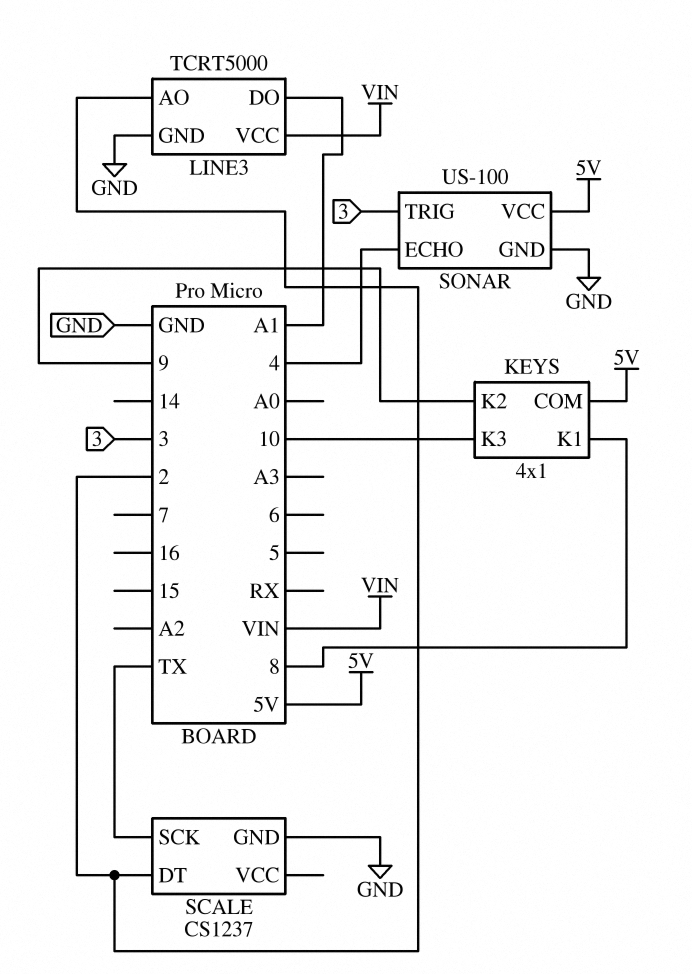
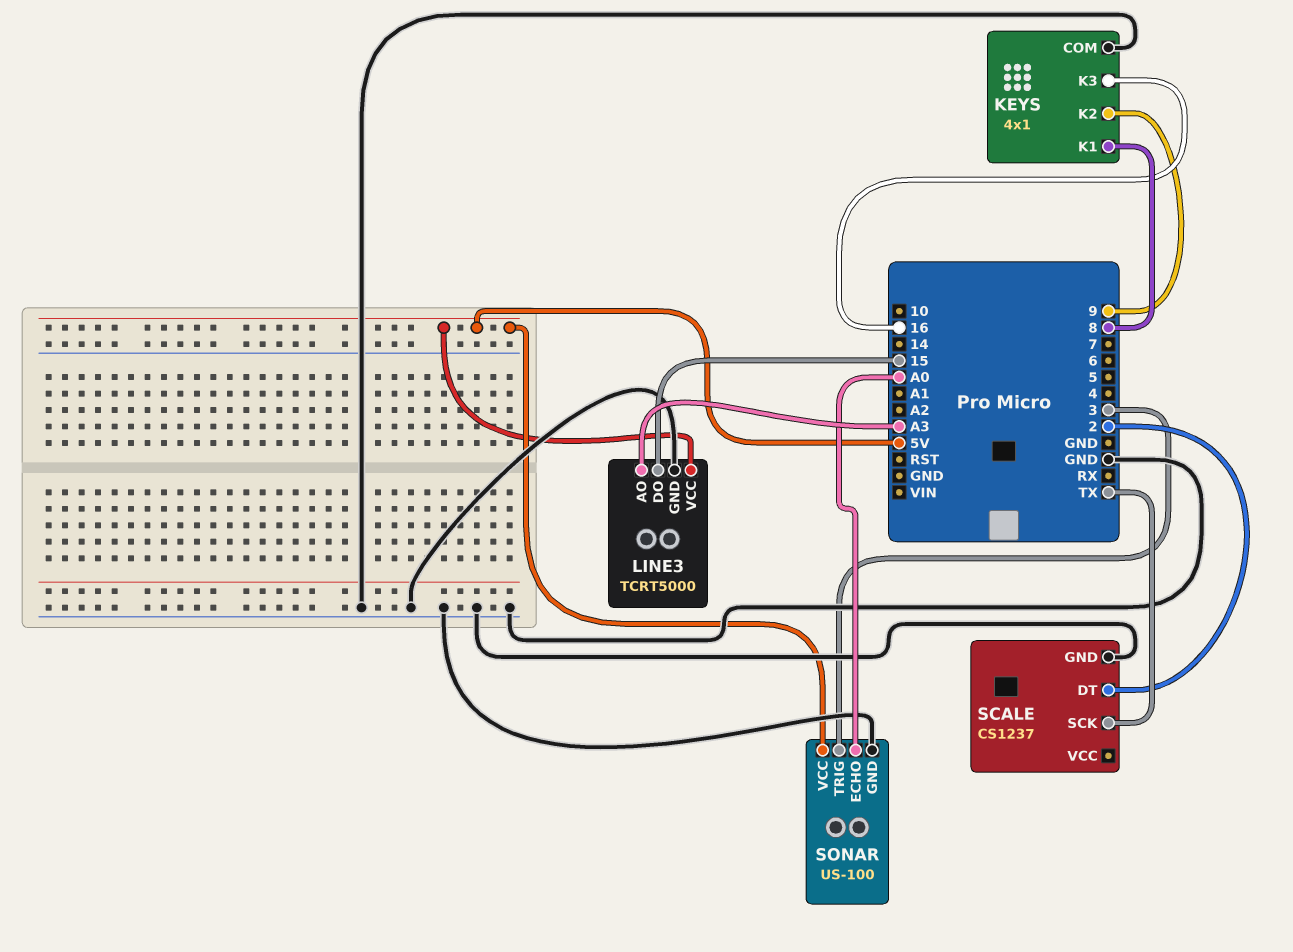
KEYS pin COM: 5V -> GND
KEYS pin K3: 10 -> 16
LINE3 pin AO: 2 -> A3
LINE3 pin DO: A1 -> 15
LINE3 pin VCC: VIN -> 5V
SONAR pin ECHO: 4 -> A0

